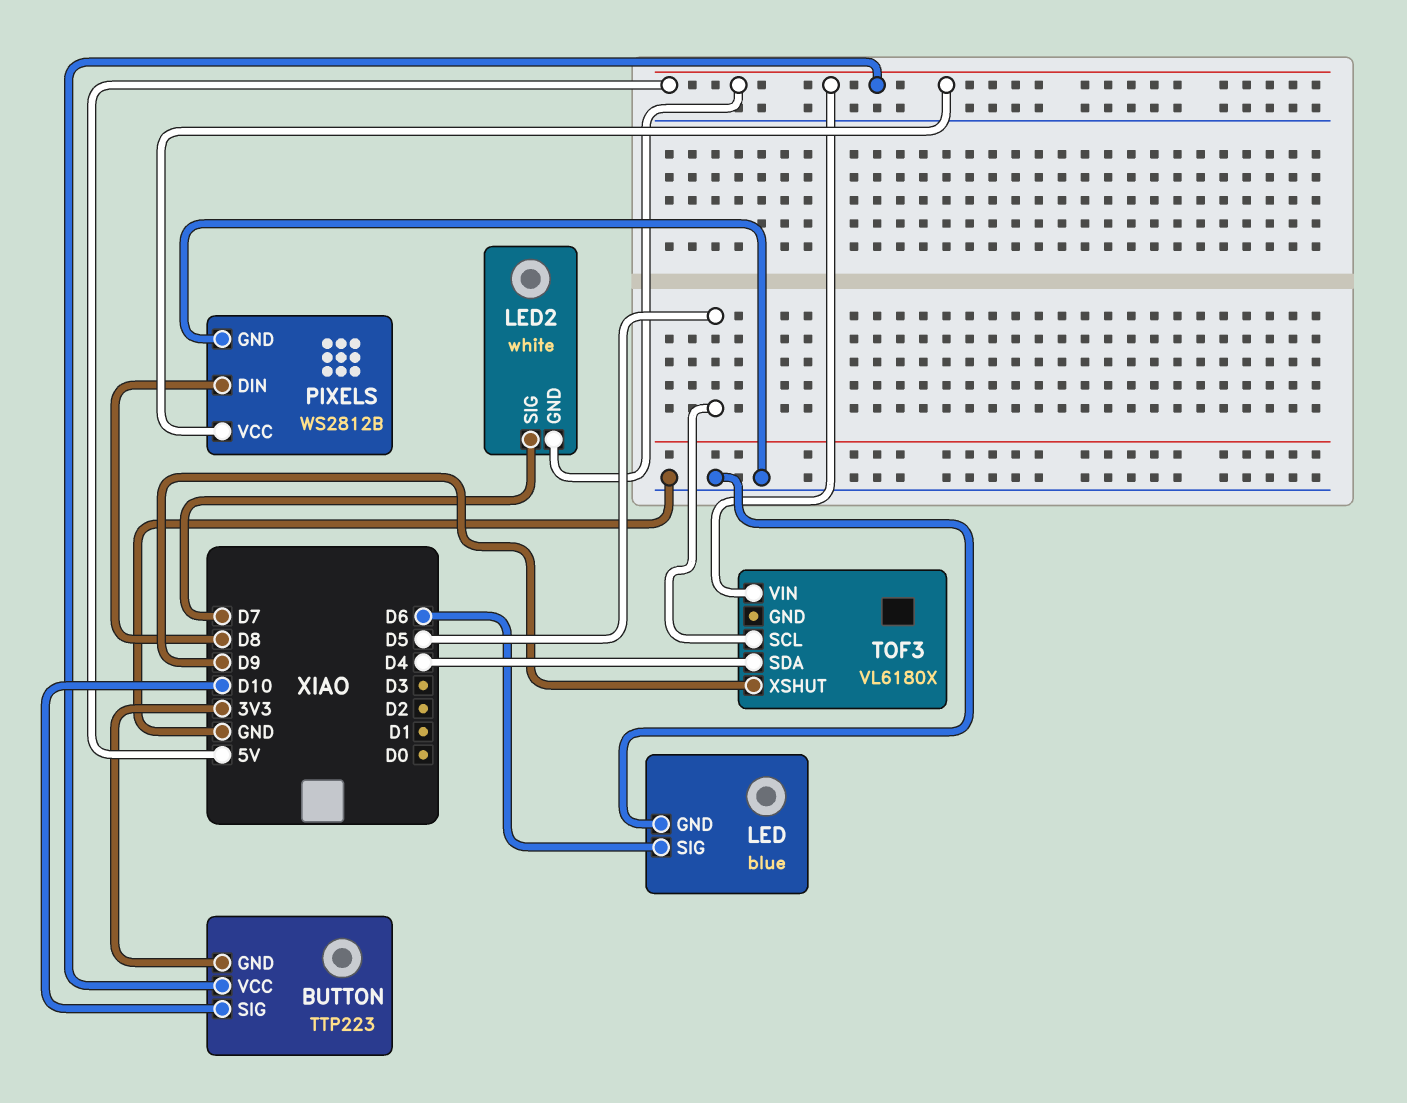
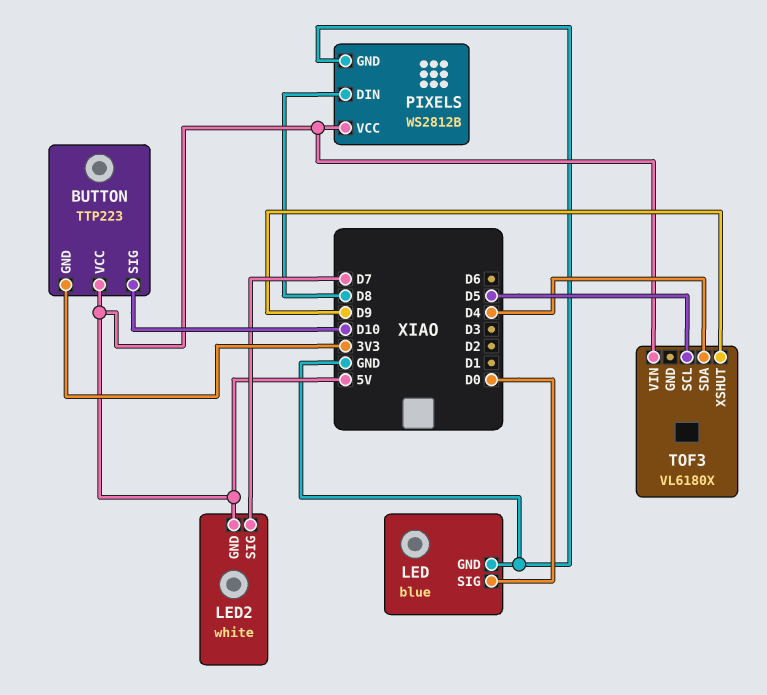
LED pin SIG: D6 -> D0

